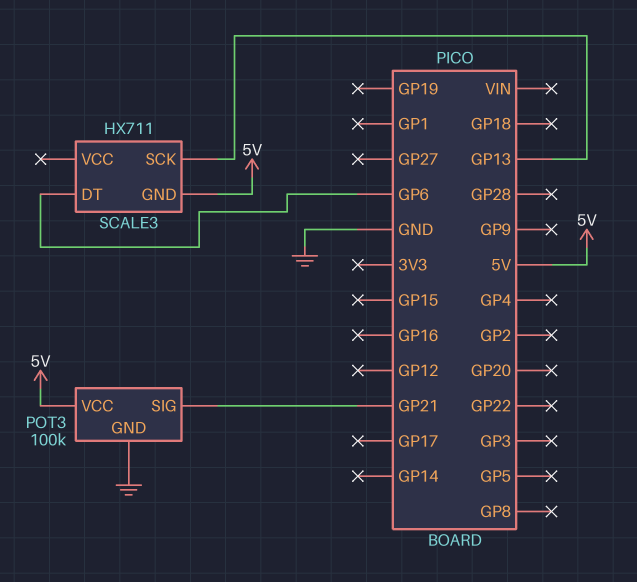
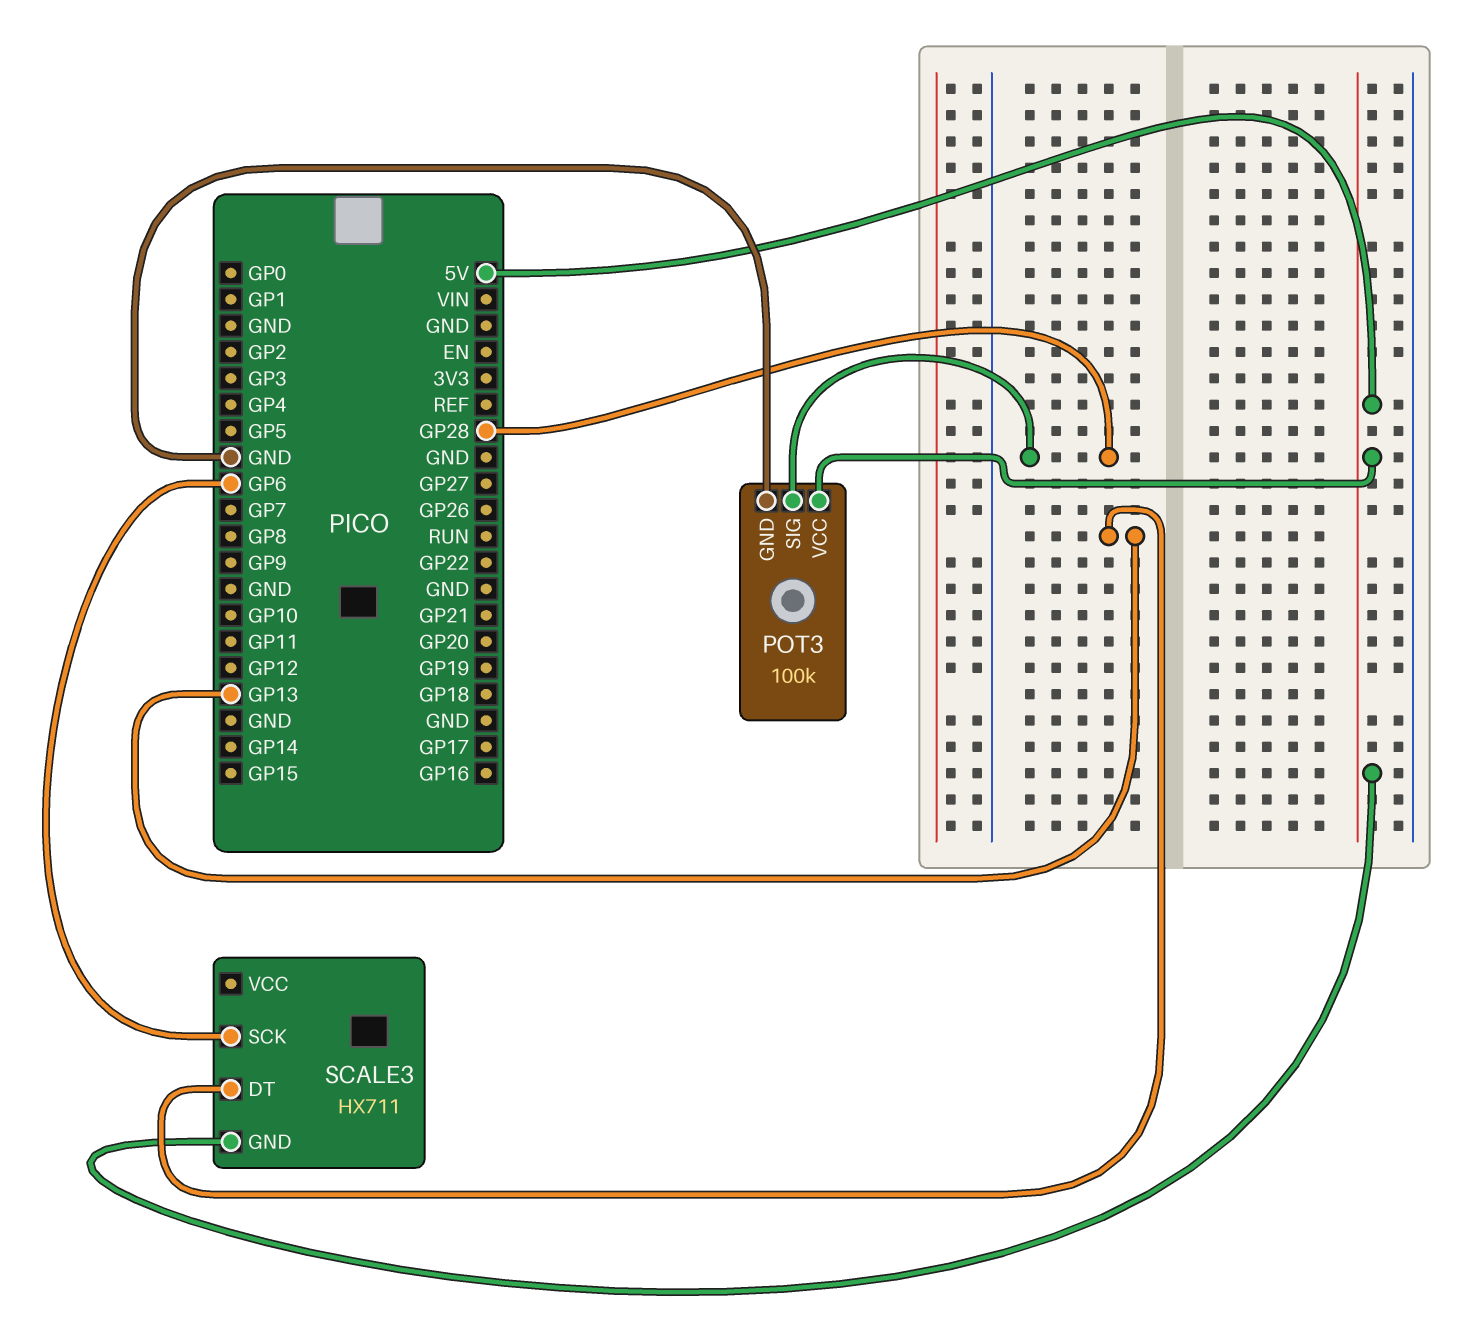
POT3 pin SIG: GP21 -> GP28
SCALE3 pin DT: GP6 -> GP13
SCALE3 pin SCK: GP13 -> GP6

